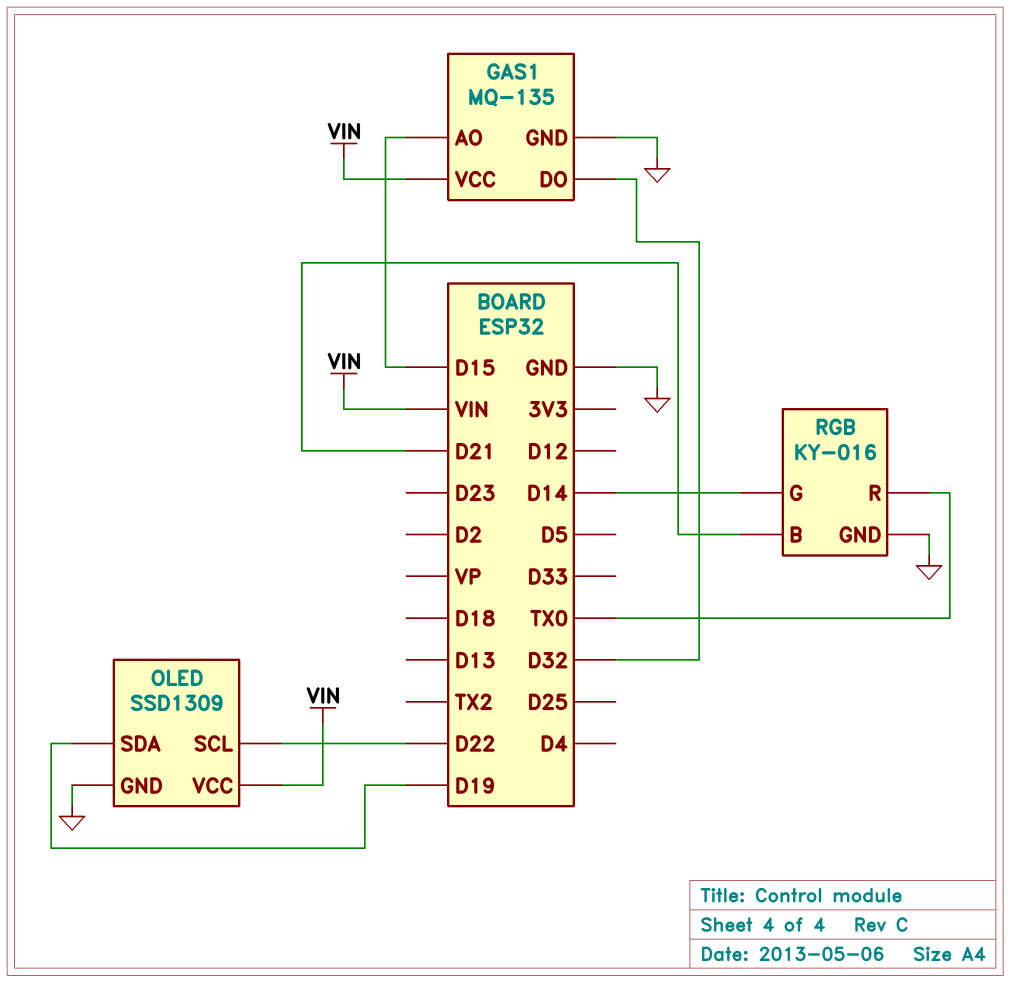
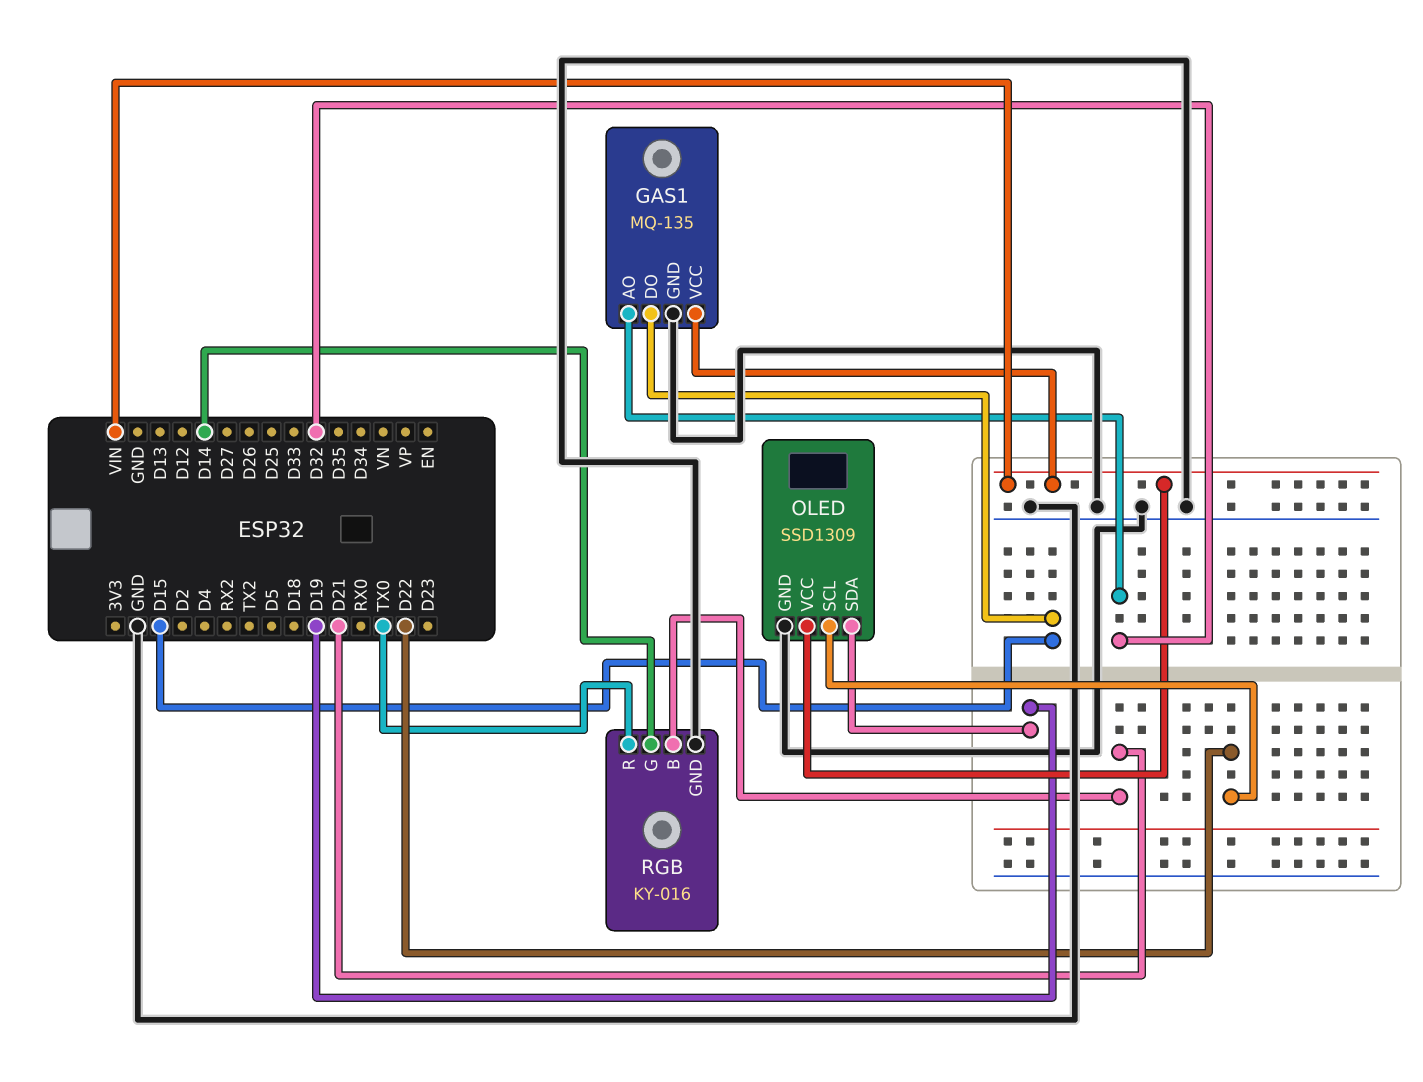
GAS1 pin AO: D15 -> D32
GAS1 pin DO: D32 -> D15

